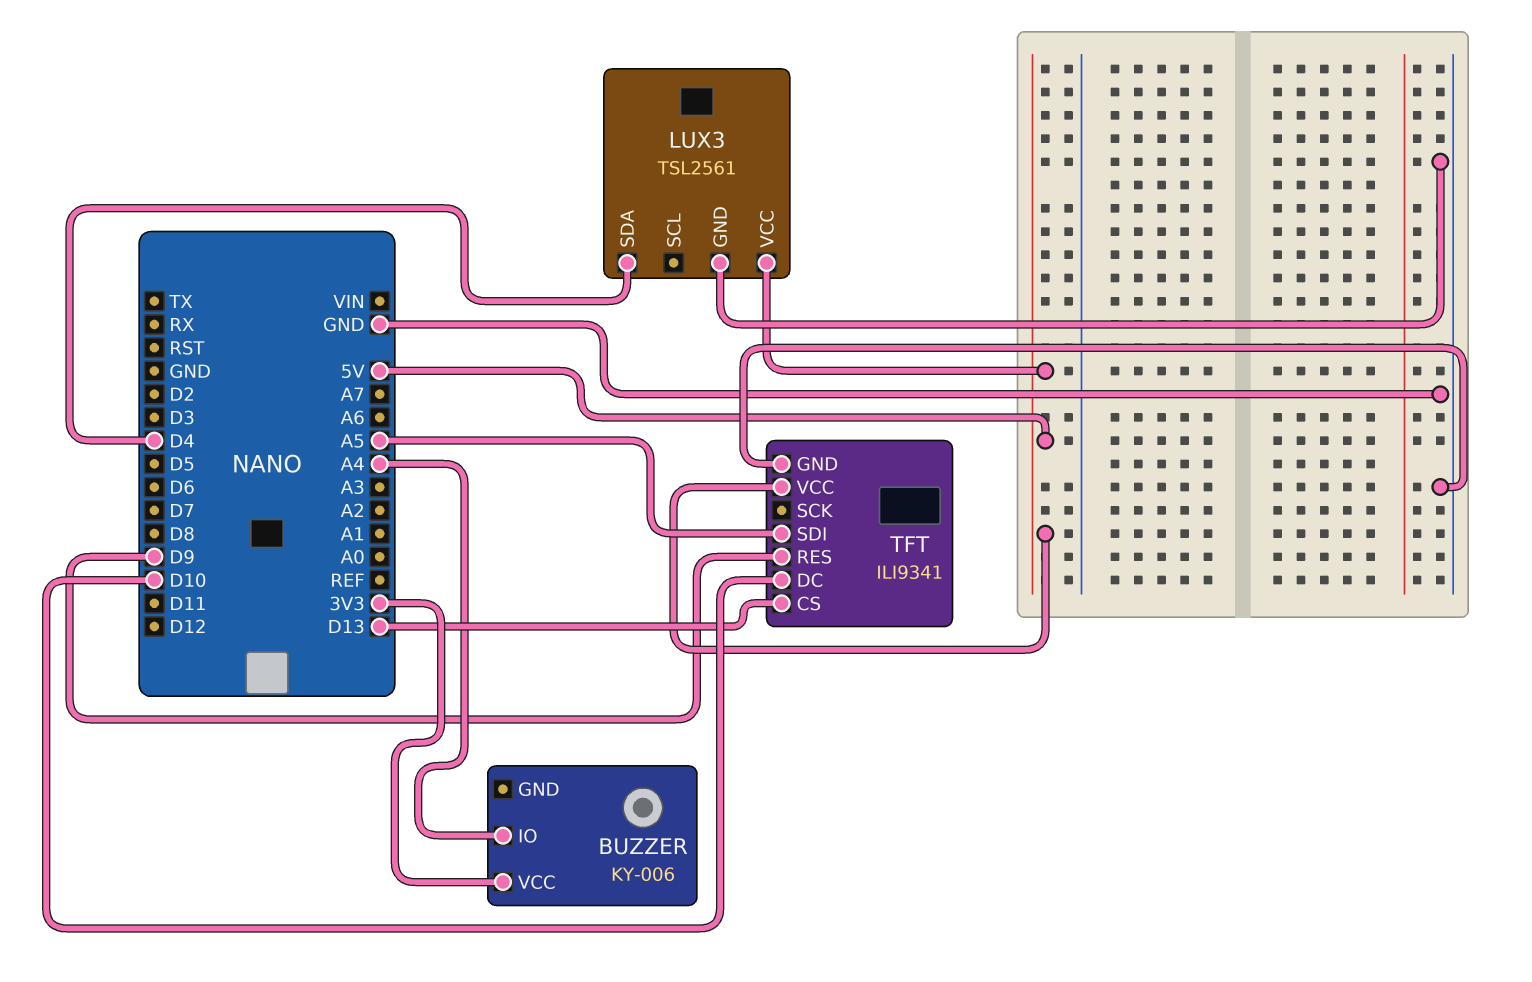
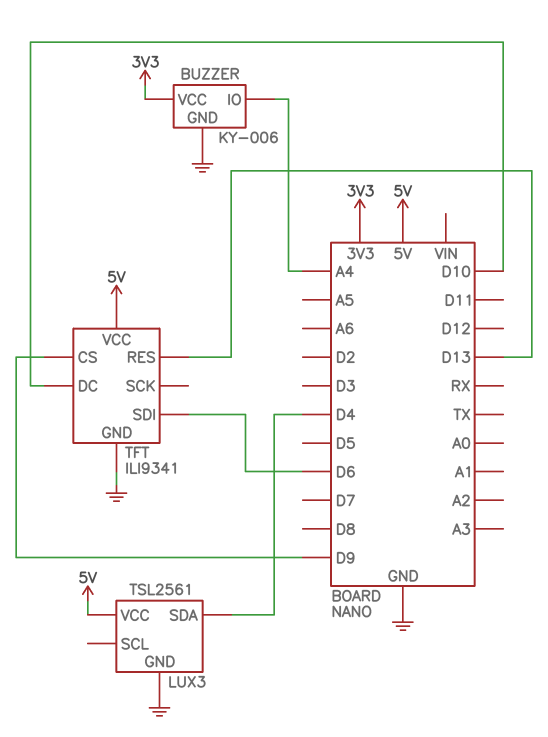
BUZZER pin GND: none -> GND
TFT pin CS: D13 -> D9
TFT pin RES: D9 -> D13
TFT pin SDI: A5 -> D6

